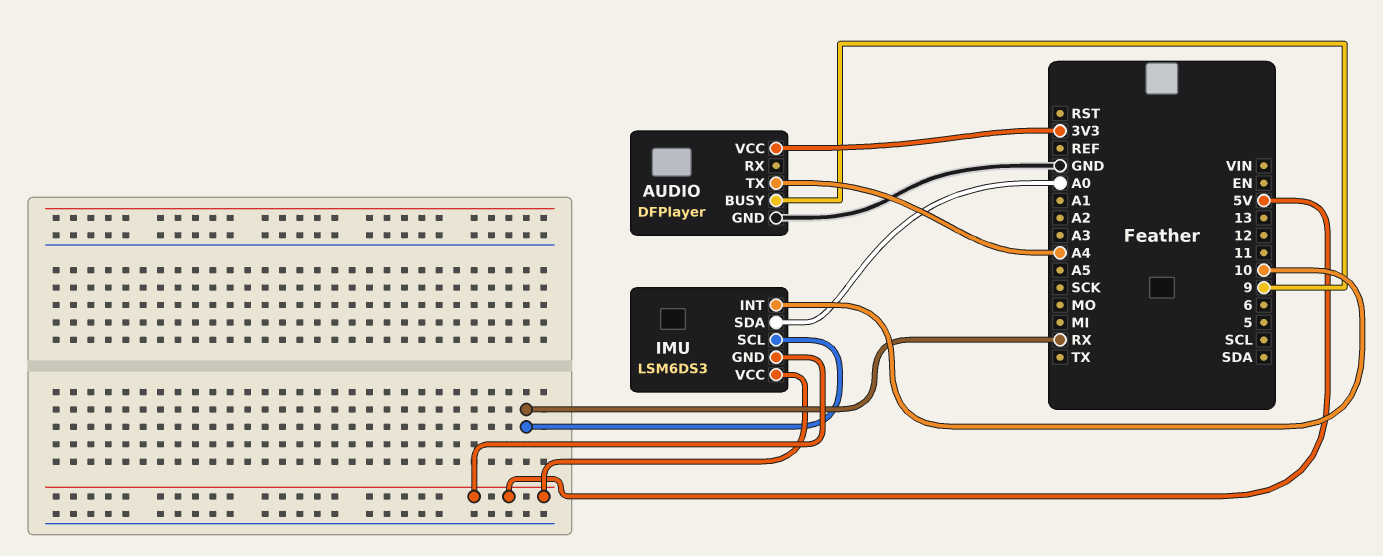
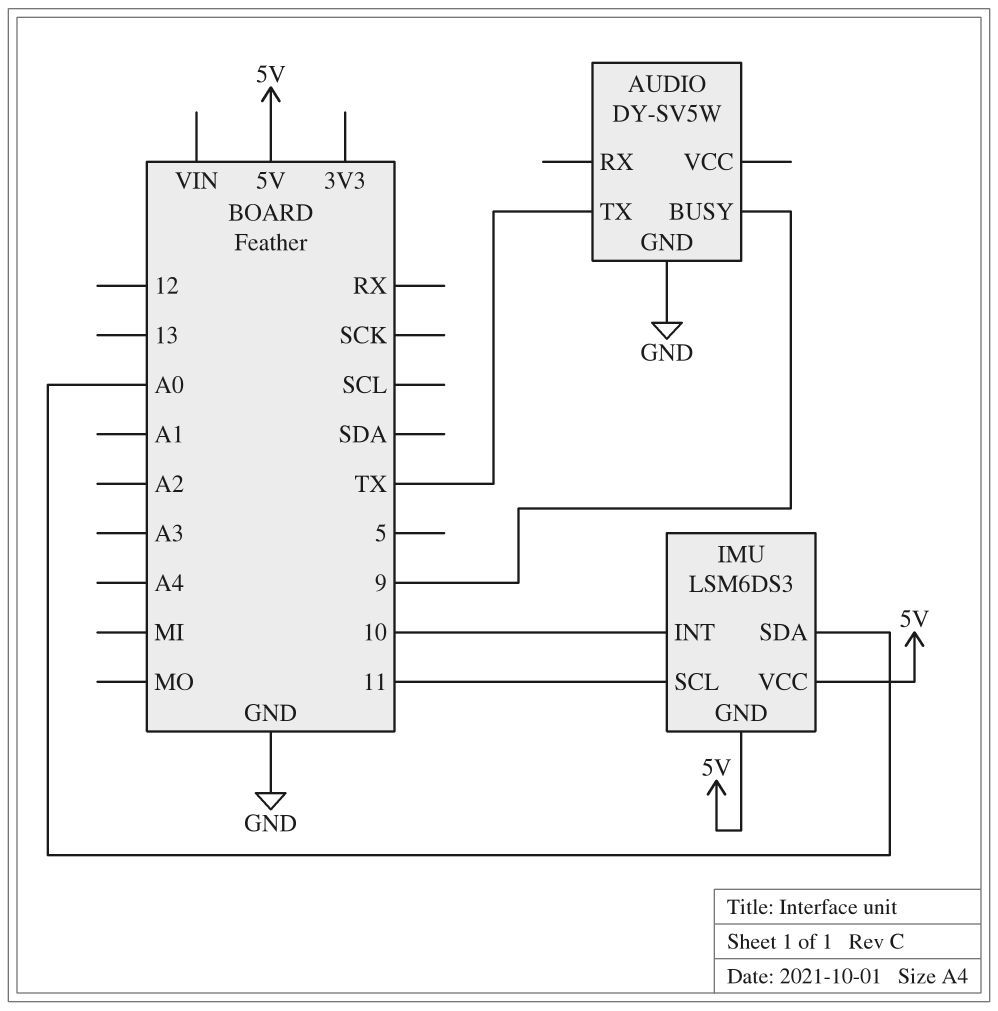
AUDIO: DFPlayer -> DY-SV5W
AUDIO pin TX: A4 -> TX
AUDIO pin VCC: 3V3 -> none
IMU pin SCL: RX -> 11

